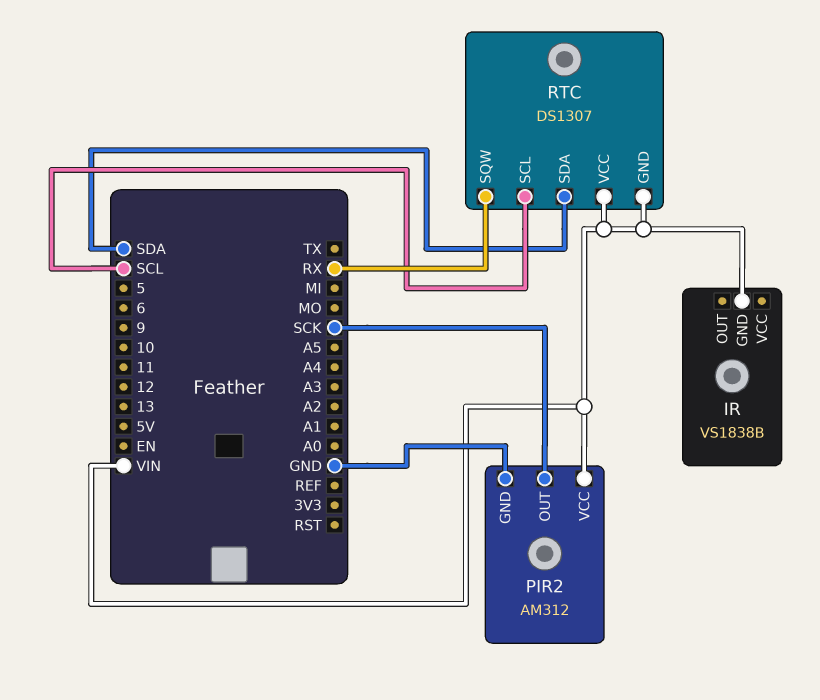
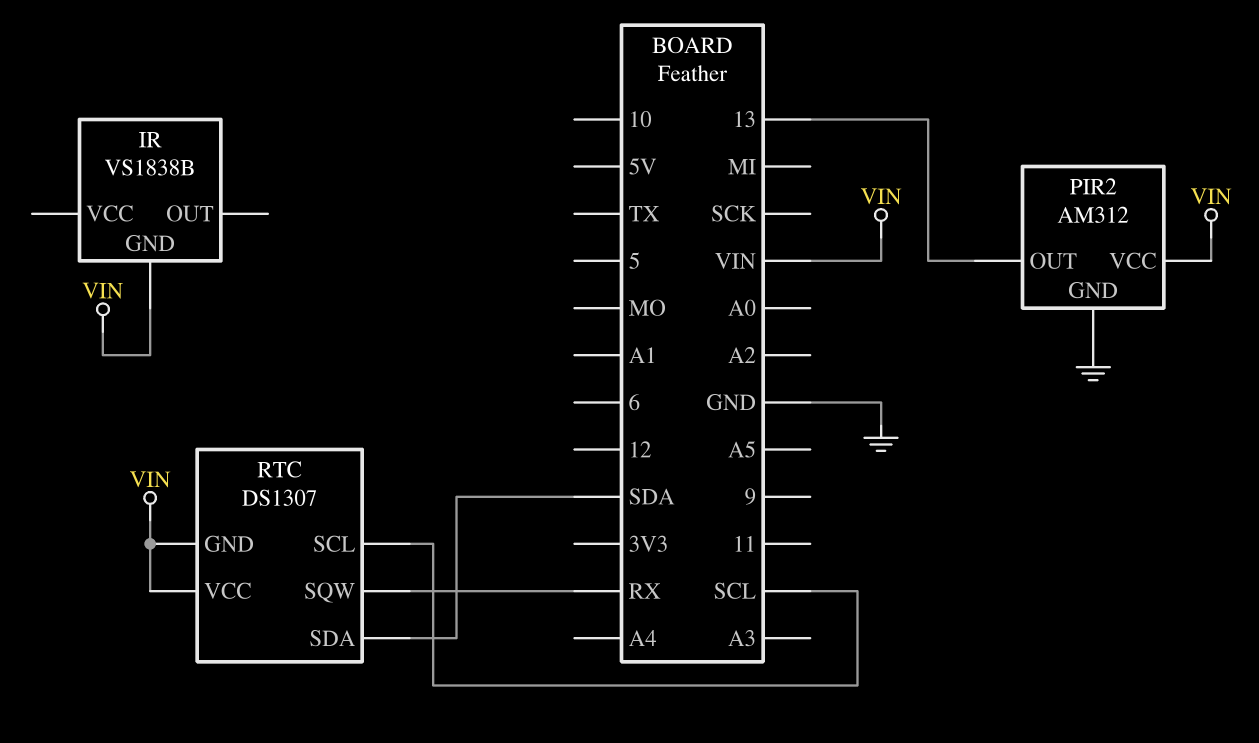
PIR2 pin OUT: SCK -> 13

